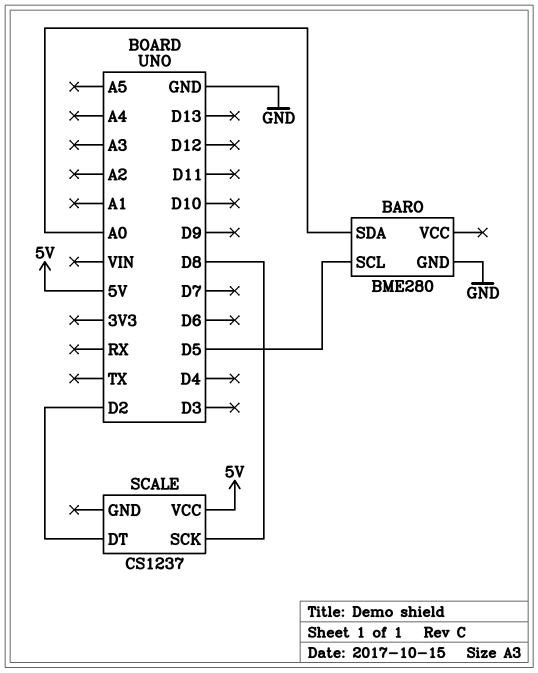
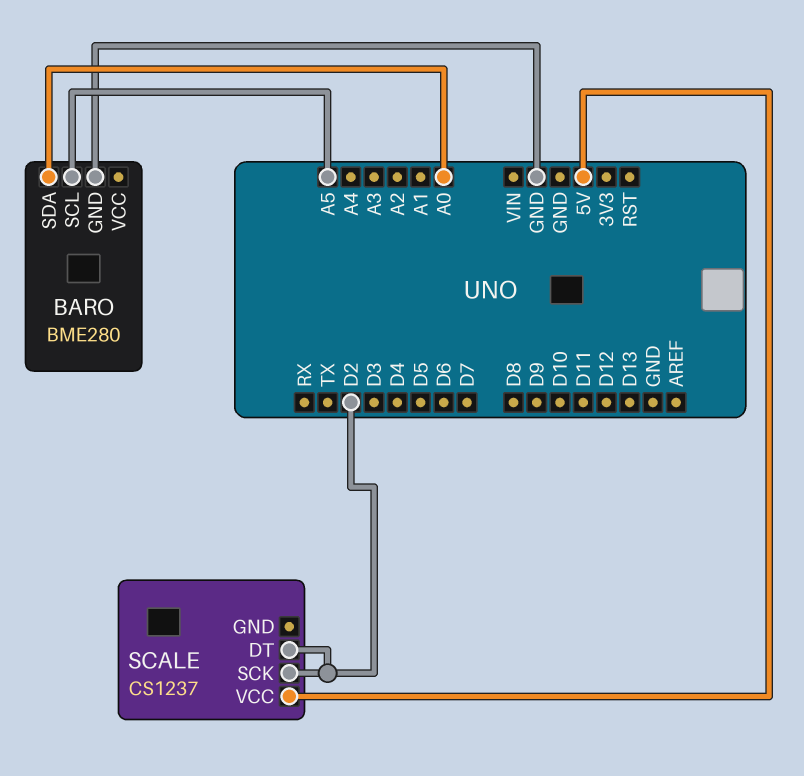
BARO pin SCL: D5 -> A5
SCALE pin SCK: D8 -> D2

